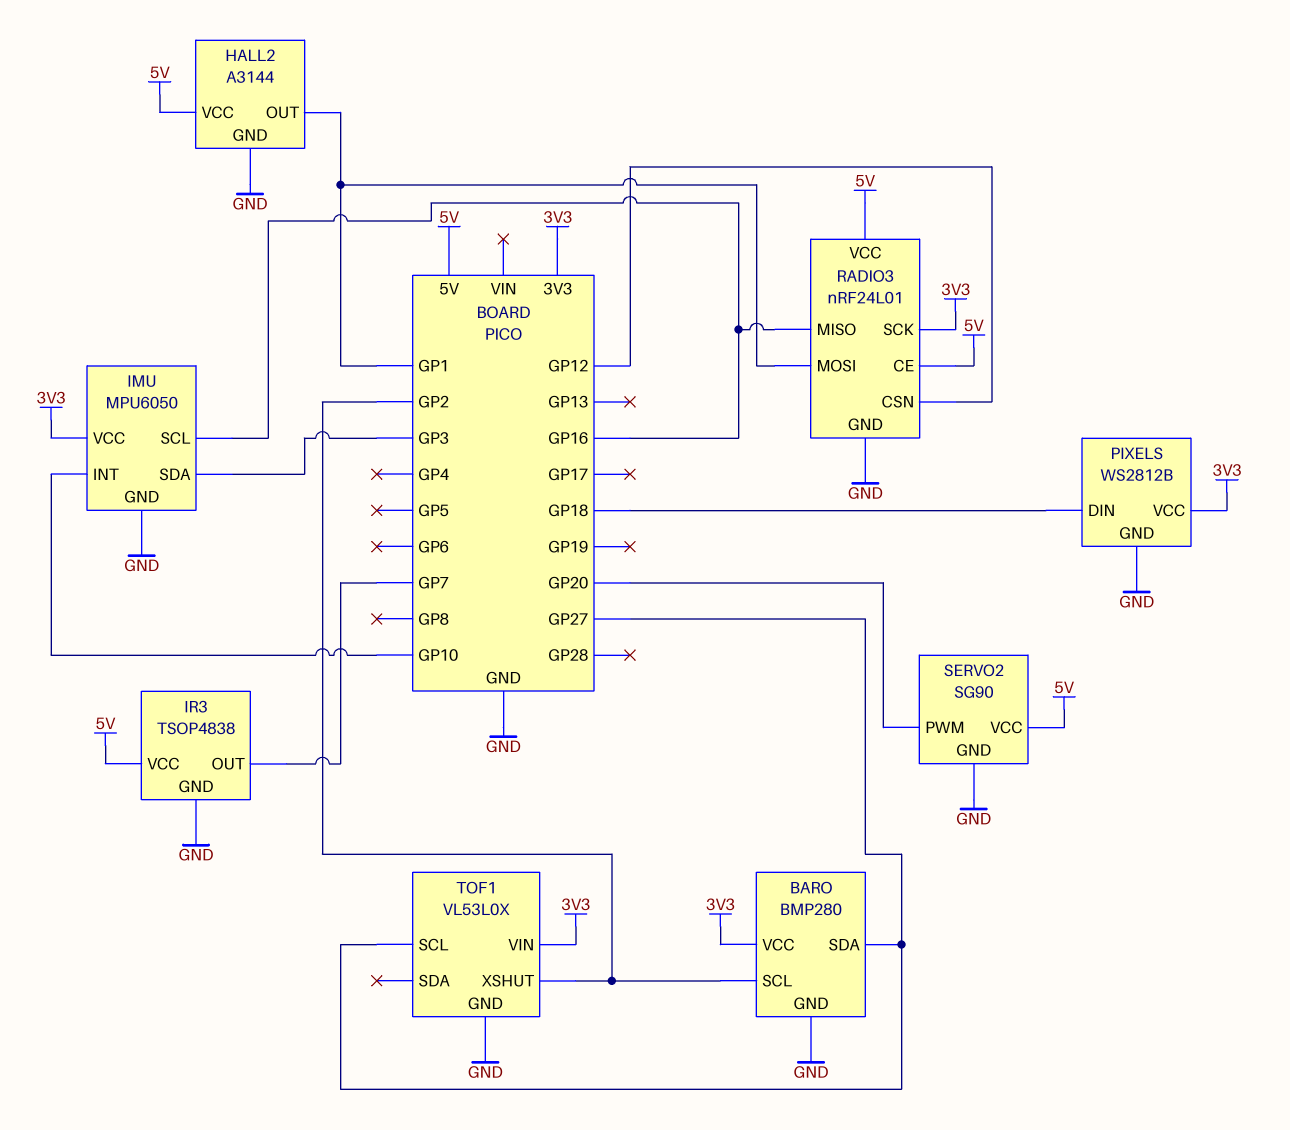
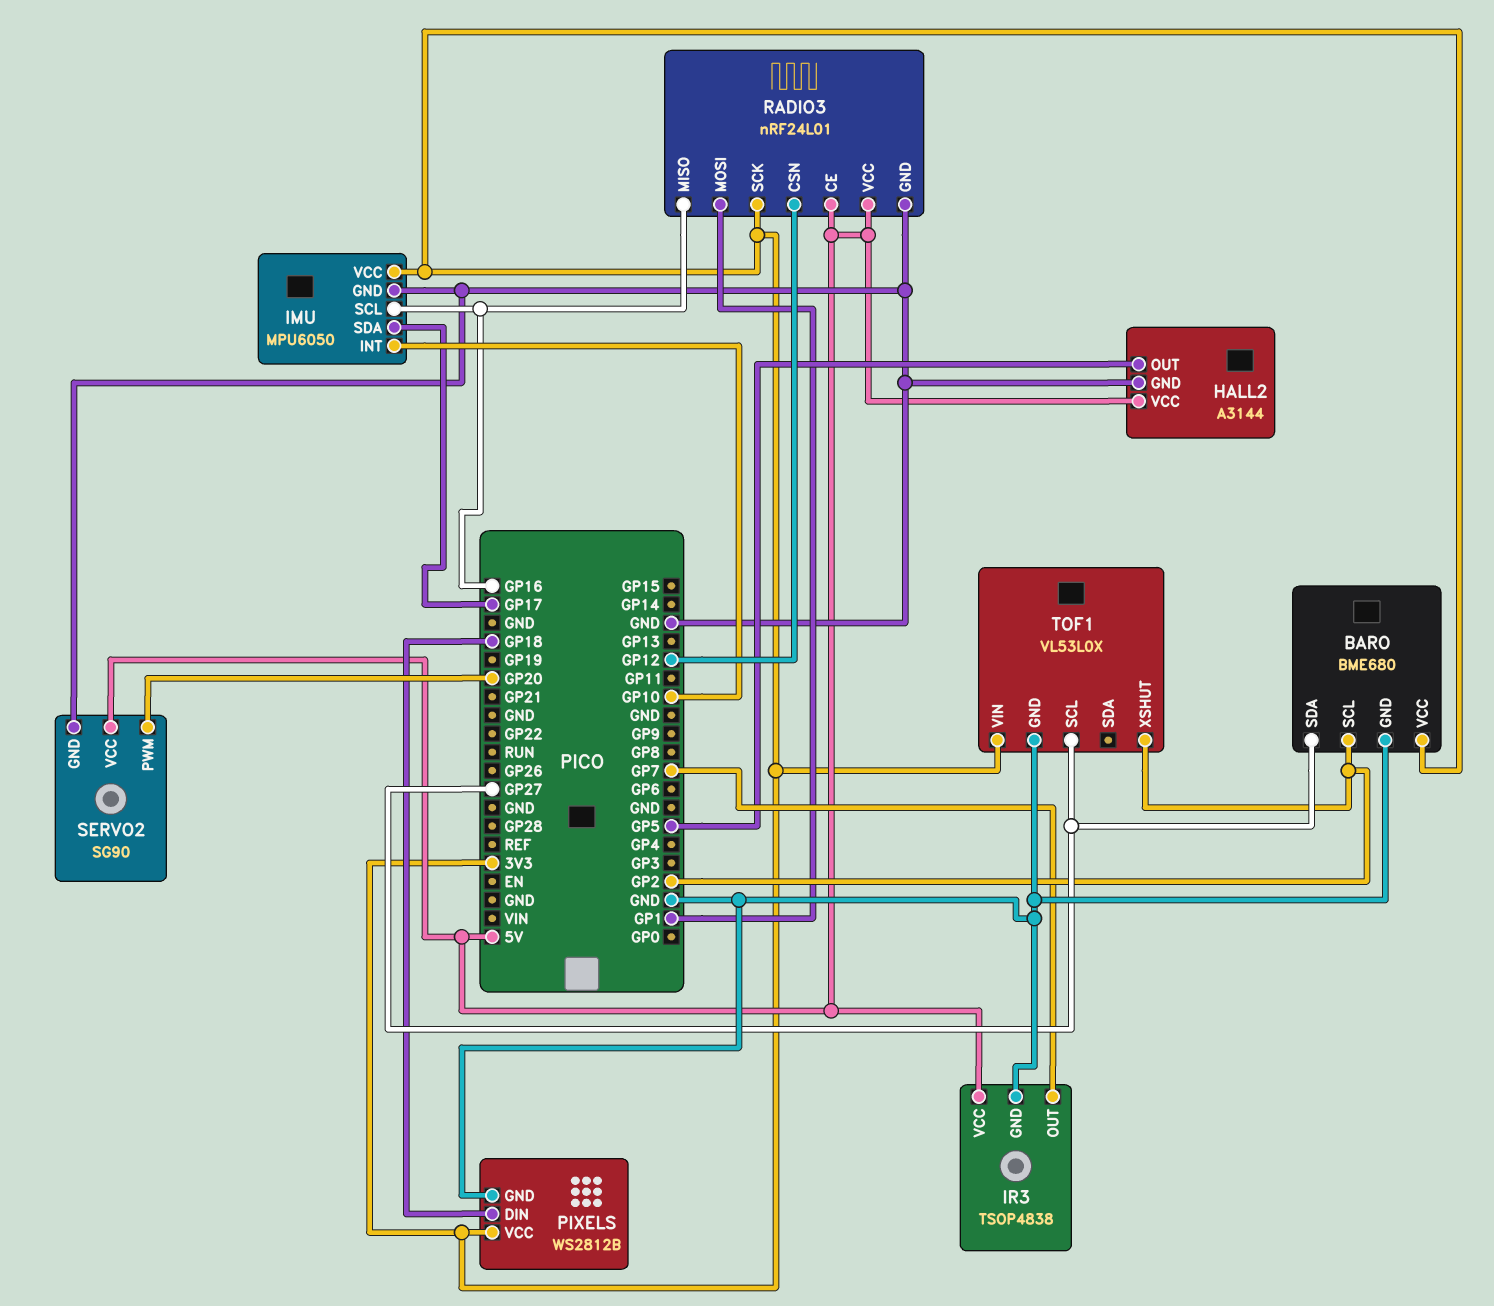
BARO: BMP280 -> BME680
HALL2 pin OUT: GP1 -> GP5
IMU pin SDA: GP3 -> GP17

